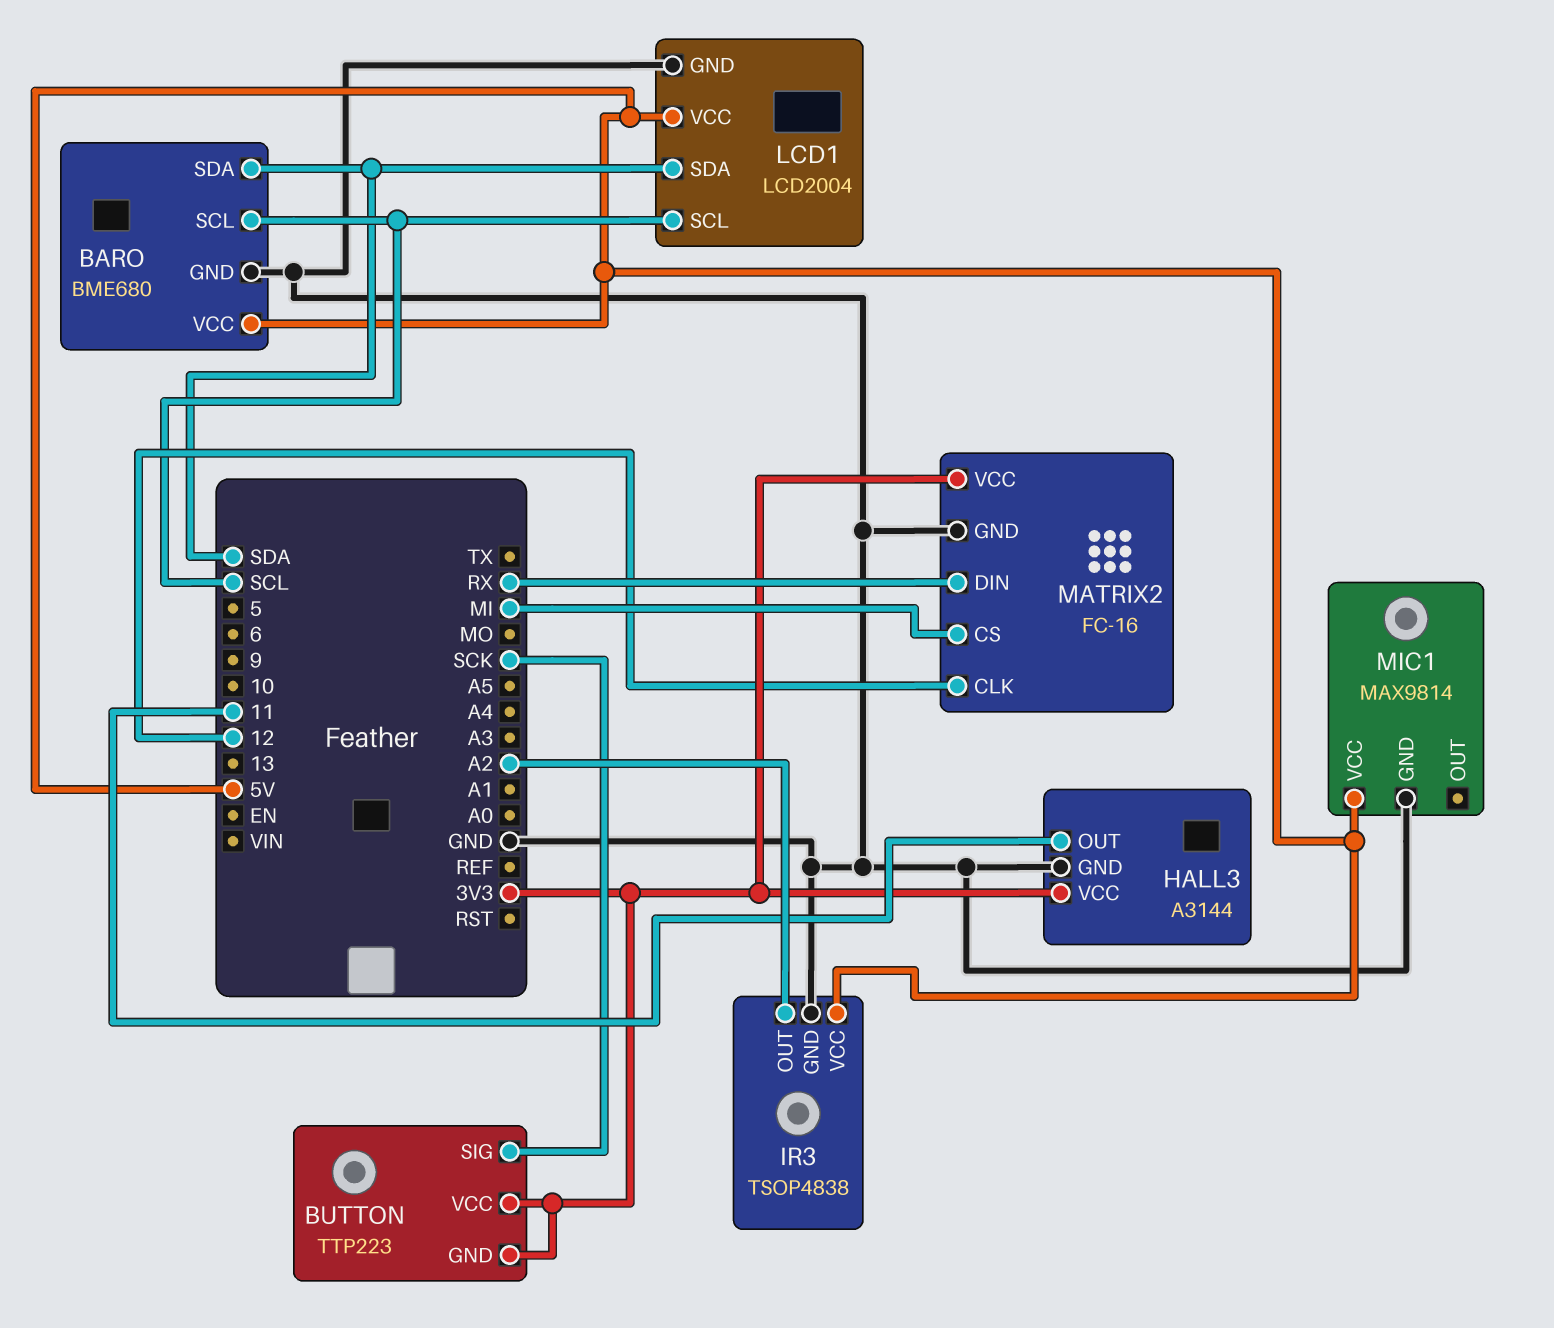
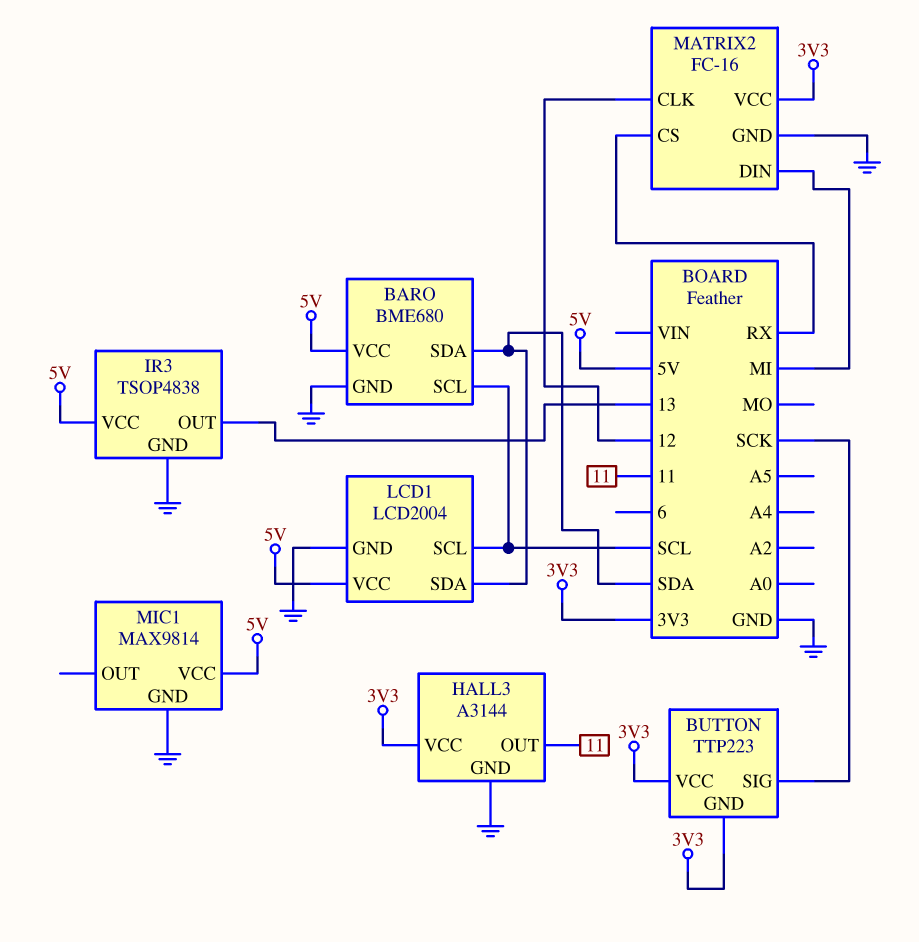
IR3 pin OUT: A2 -> 13
MATRIX2 pin CS: MI -> RX
MATRIX2 pin DIN: RX -> MI

